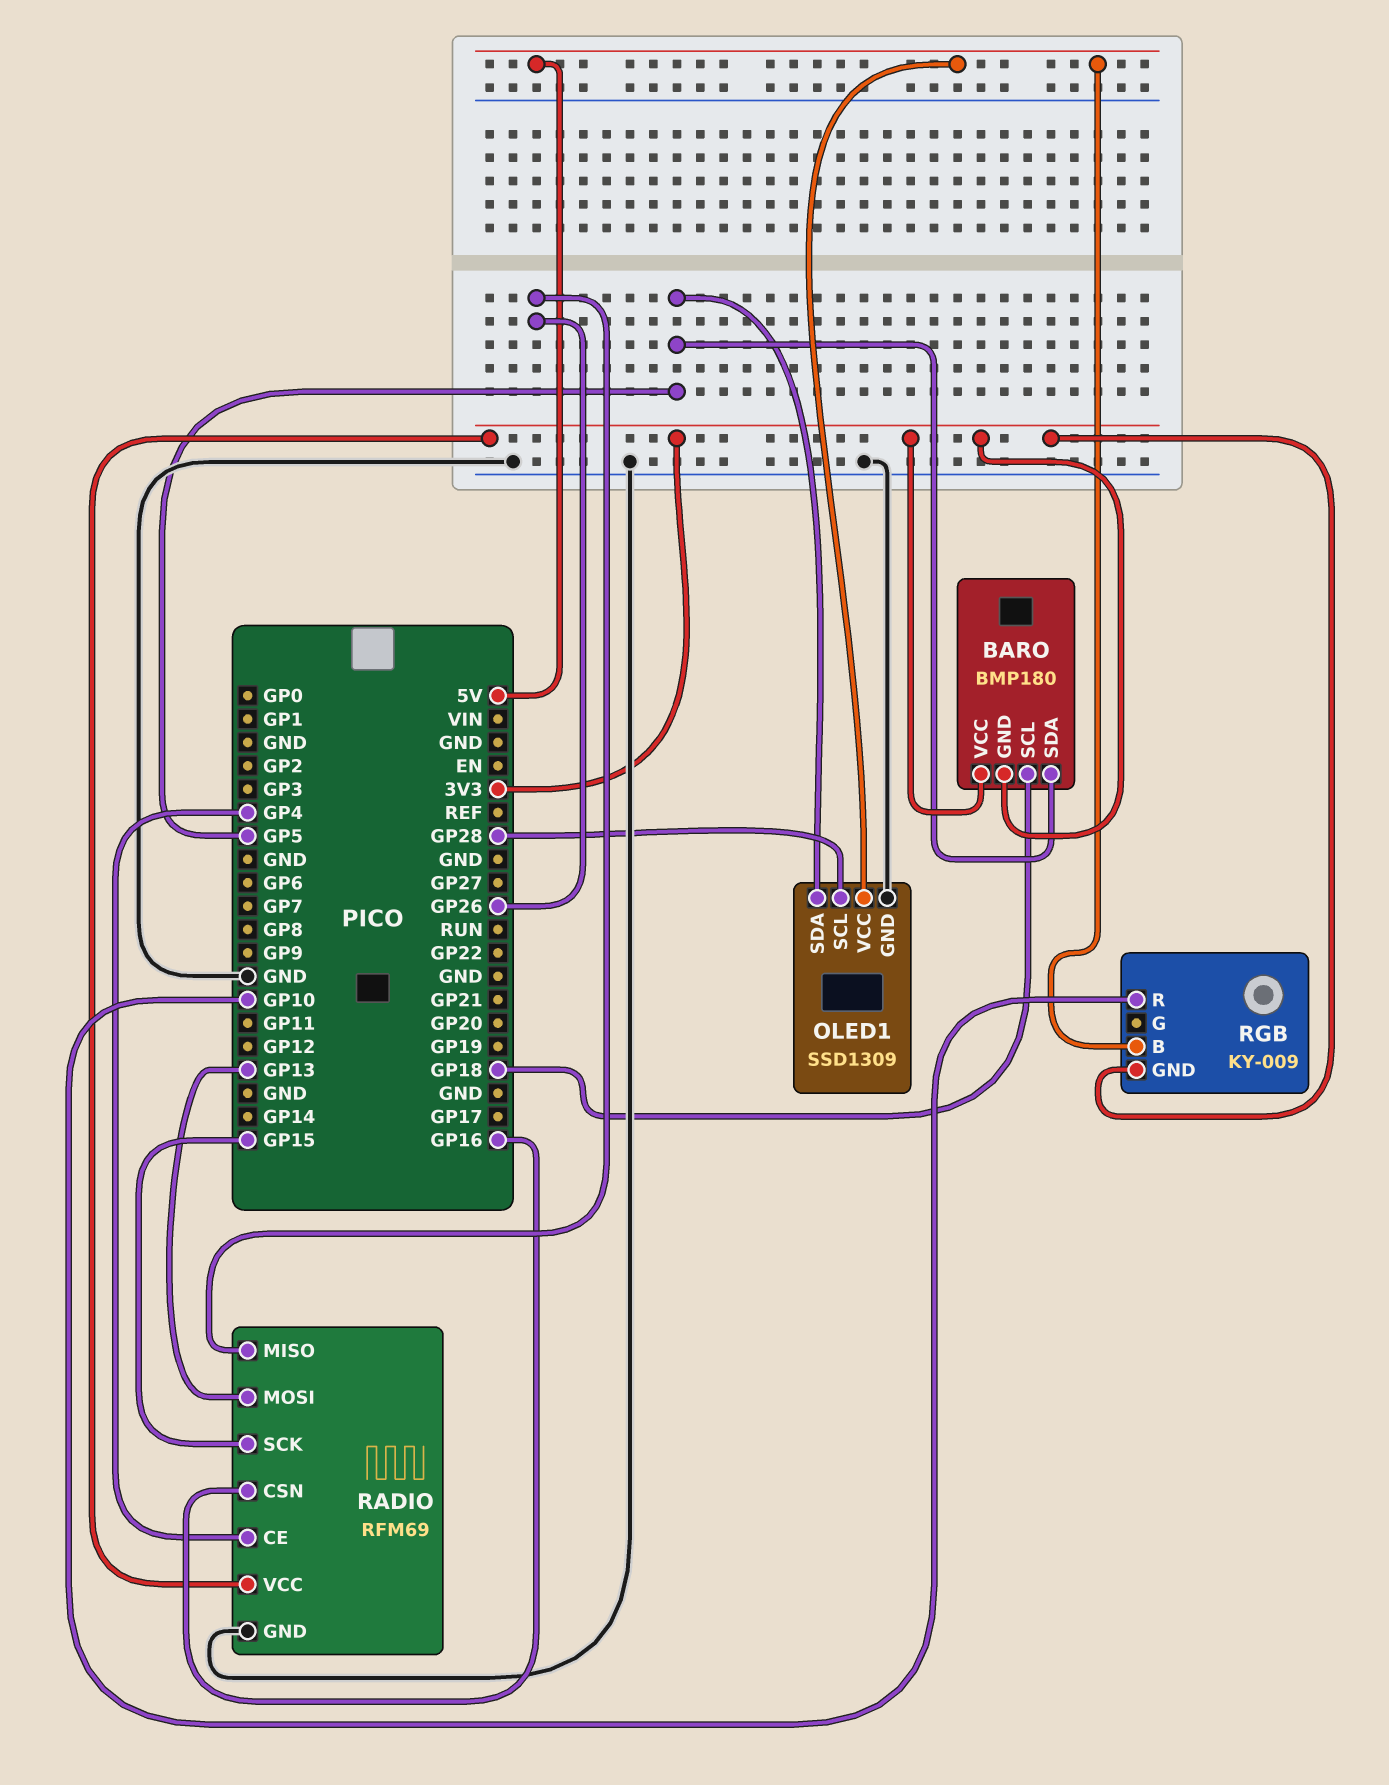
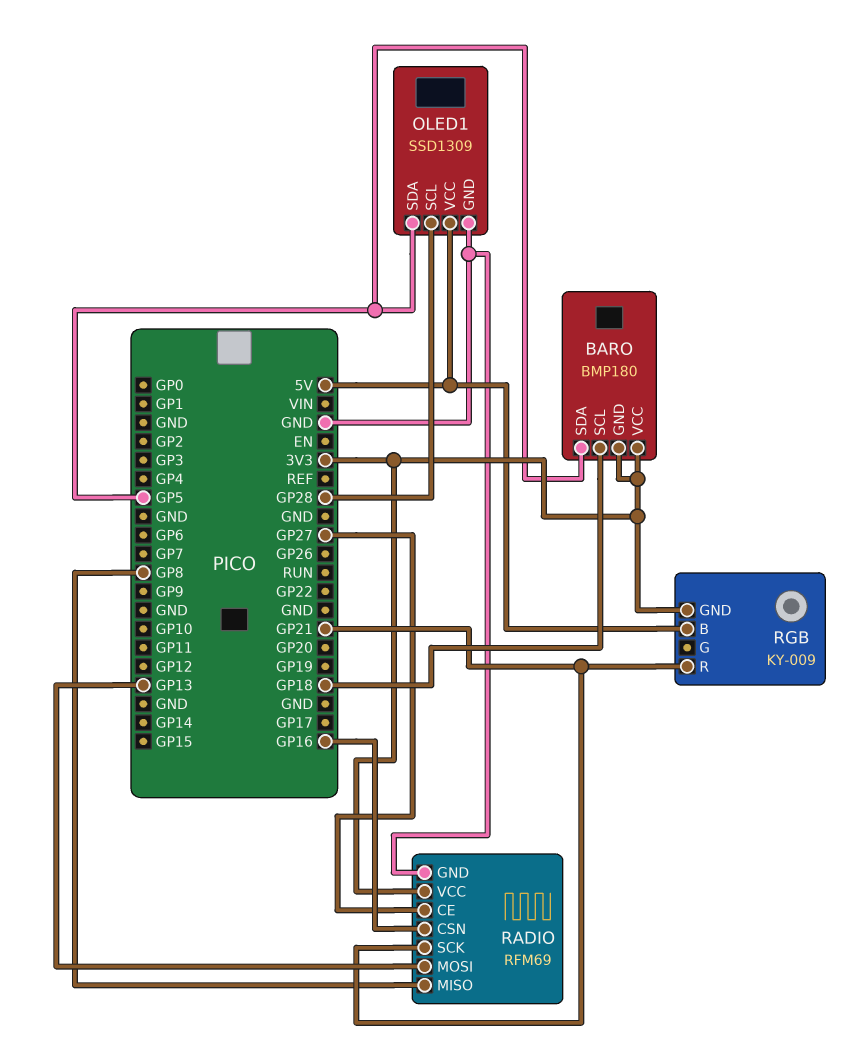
RADIO pin CE: GP4 -> GP27
RADIO pin MISO: GP26 -> GP8
RADIO pin SCK: GP15 -> GP21
RGB pin R: GP10 -> GP21

